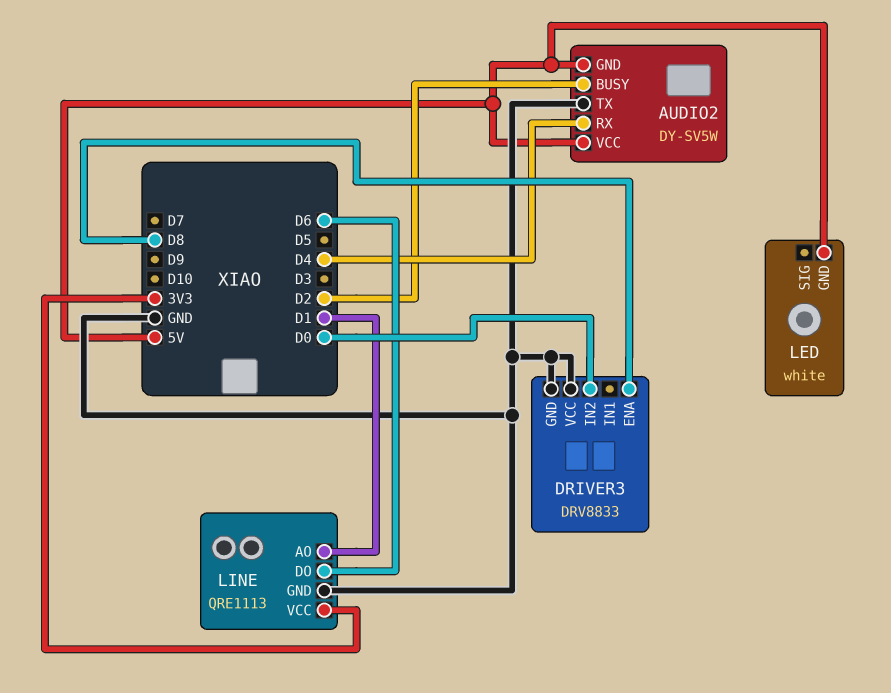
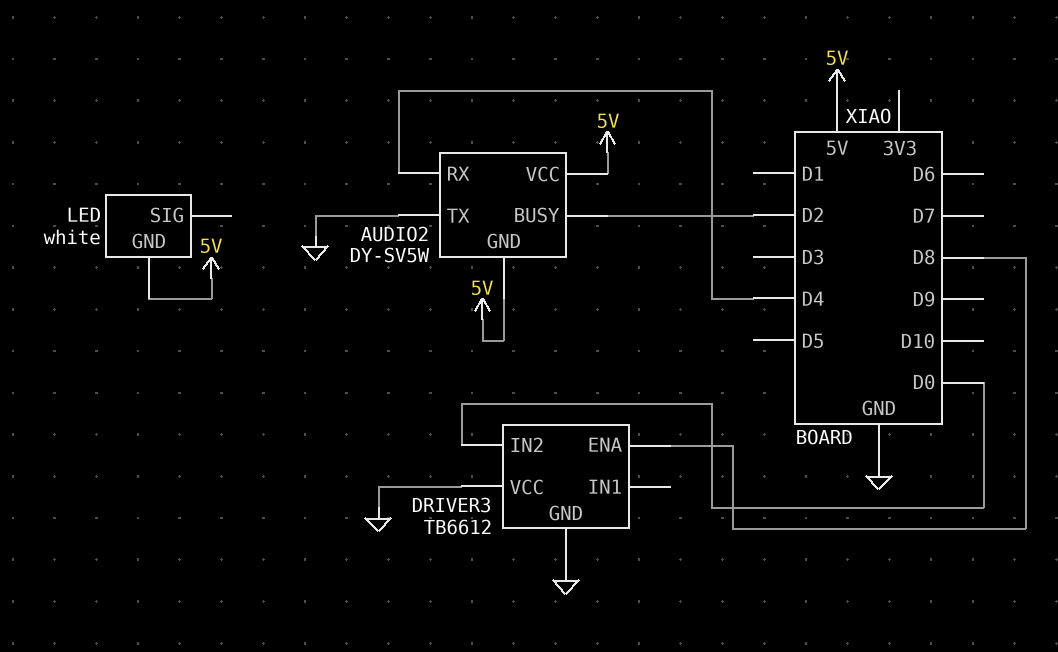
DRIVER3: DRV8833 -> TB6612
LINE: QRE1113 -> none
LINE pin AO: D1 -> none
LINE pin DO: D6 -> none
LINE pin GND: GND -> none
LINE pin VCC: 3V3 -> none

